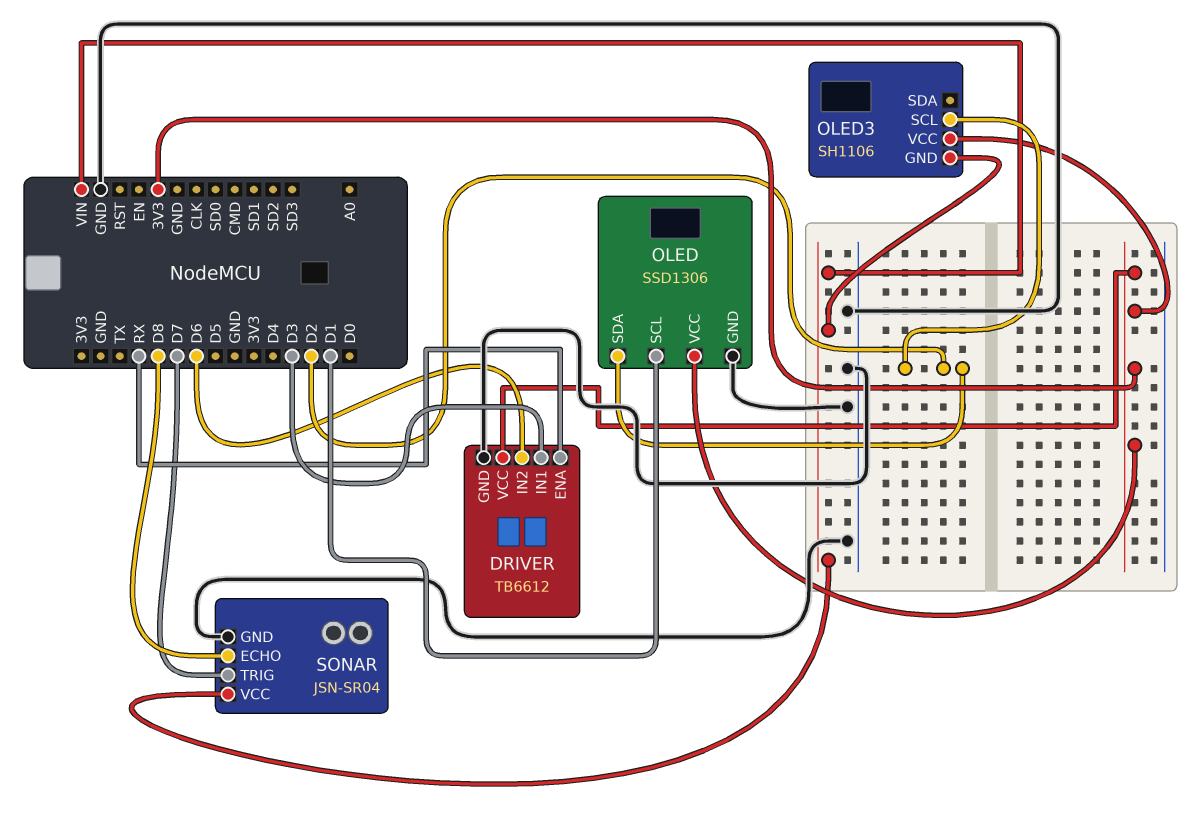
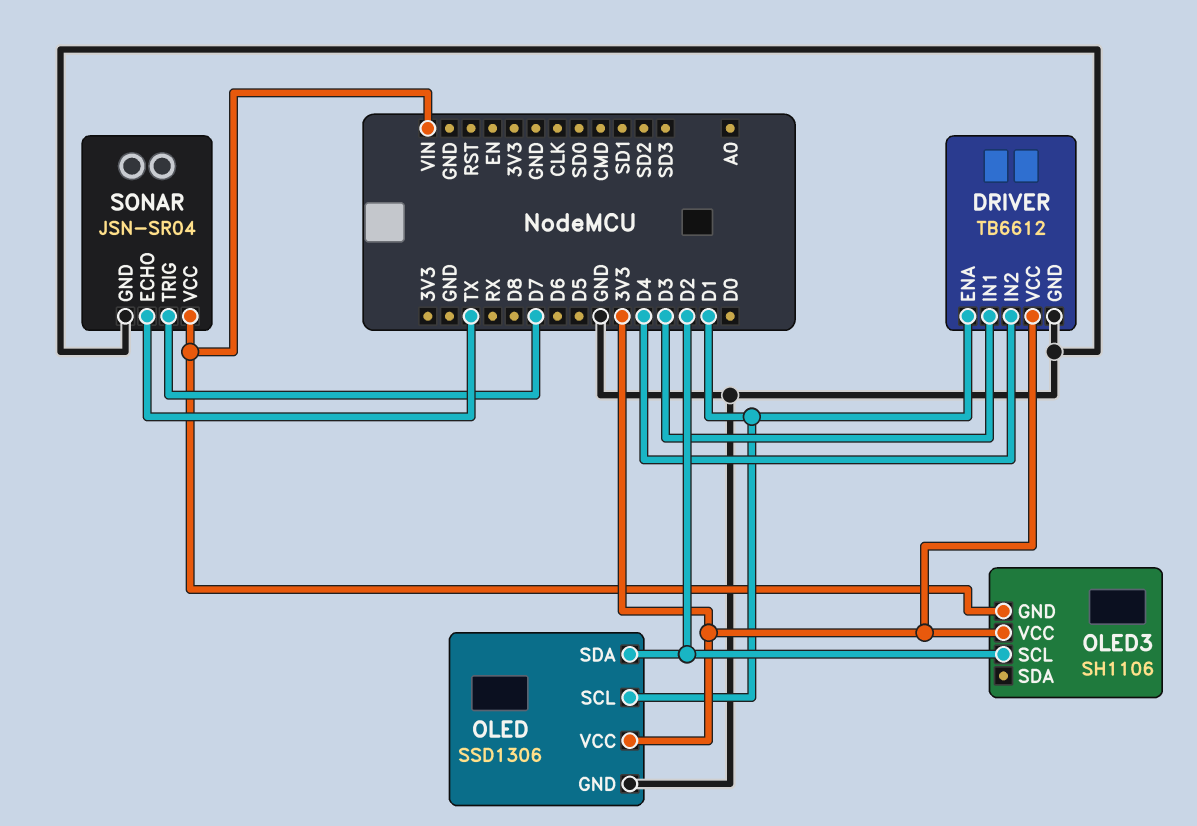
DRIVER pin ENA: RX -> D1
DRIVER pin IN2: D6 -> D4
SONAR pin ECHO: D8 -> TX

